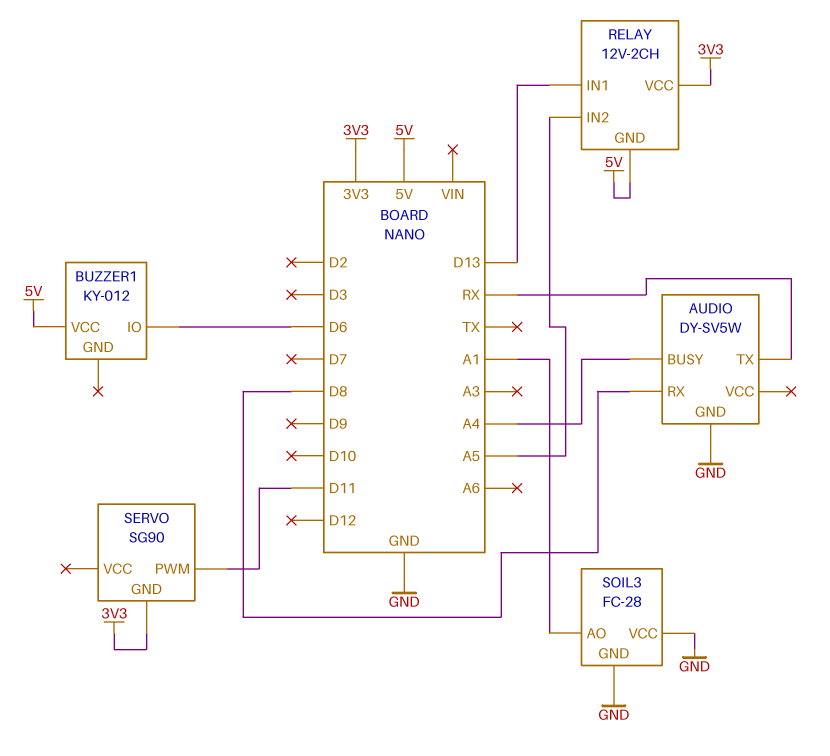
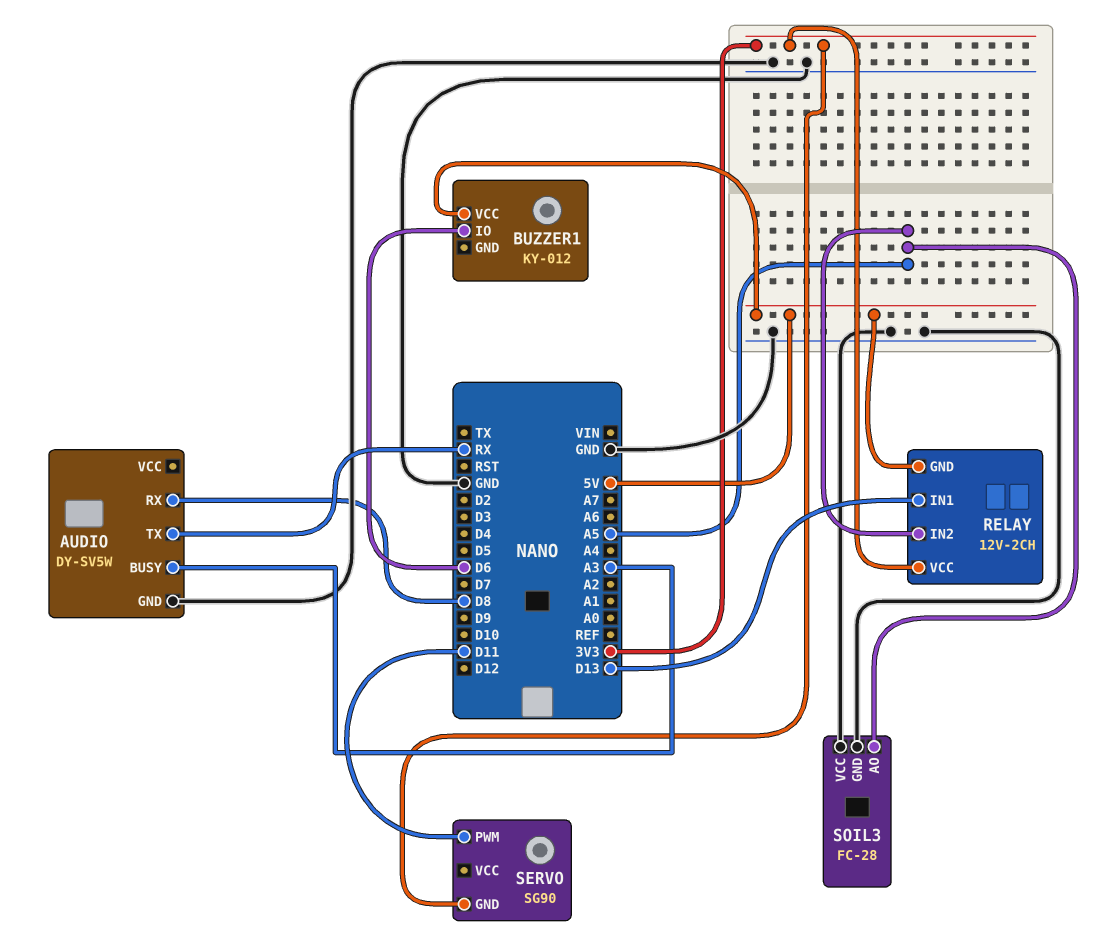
AUDIO pin BUSY: A4 -> A3
SOIL3 pin AO: A1 -> A5

